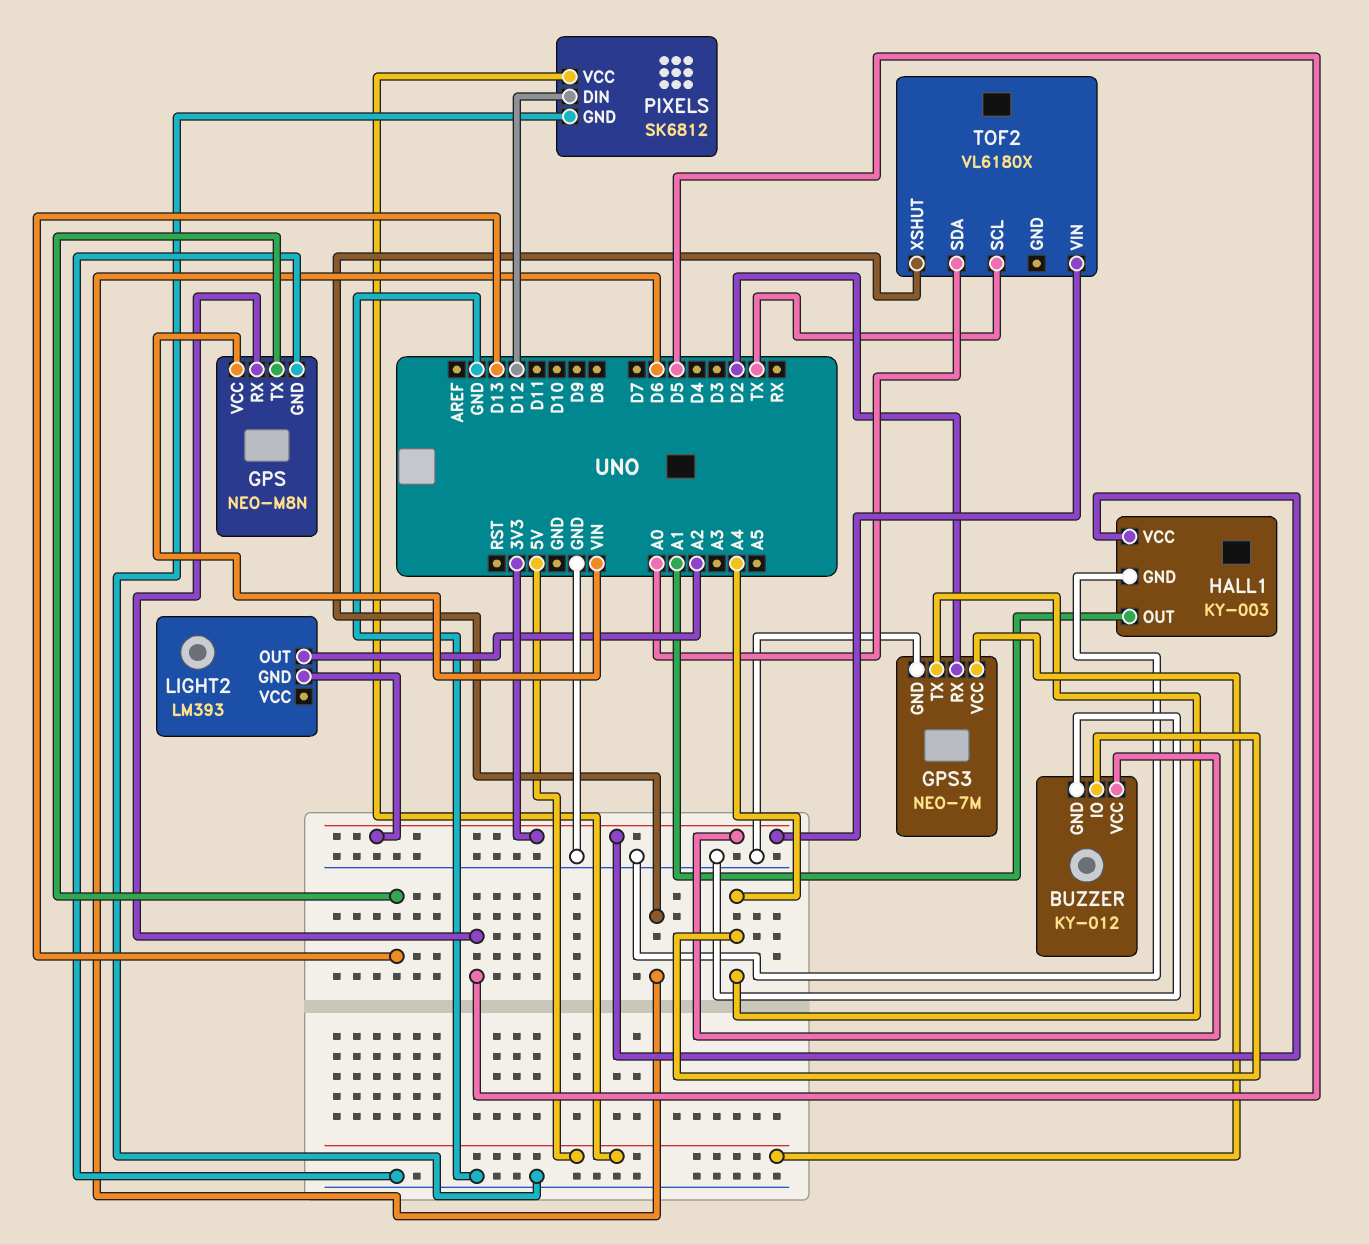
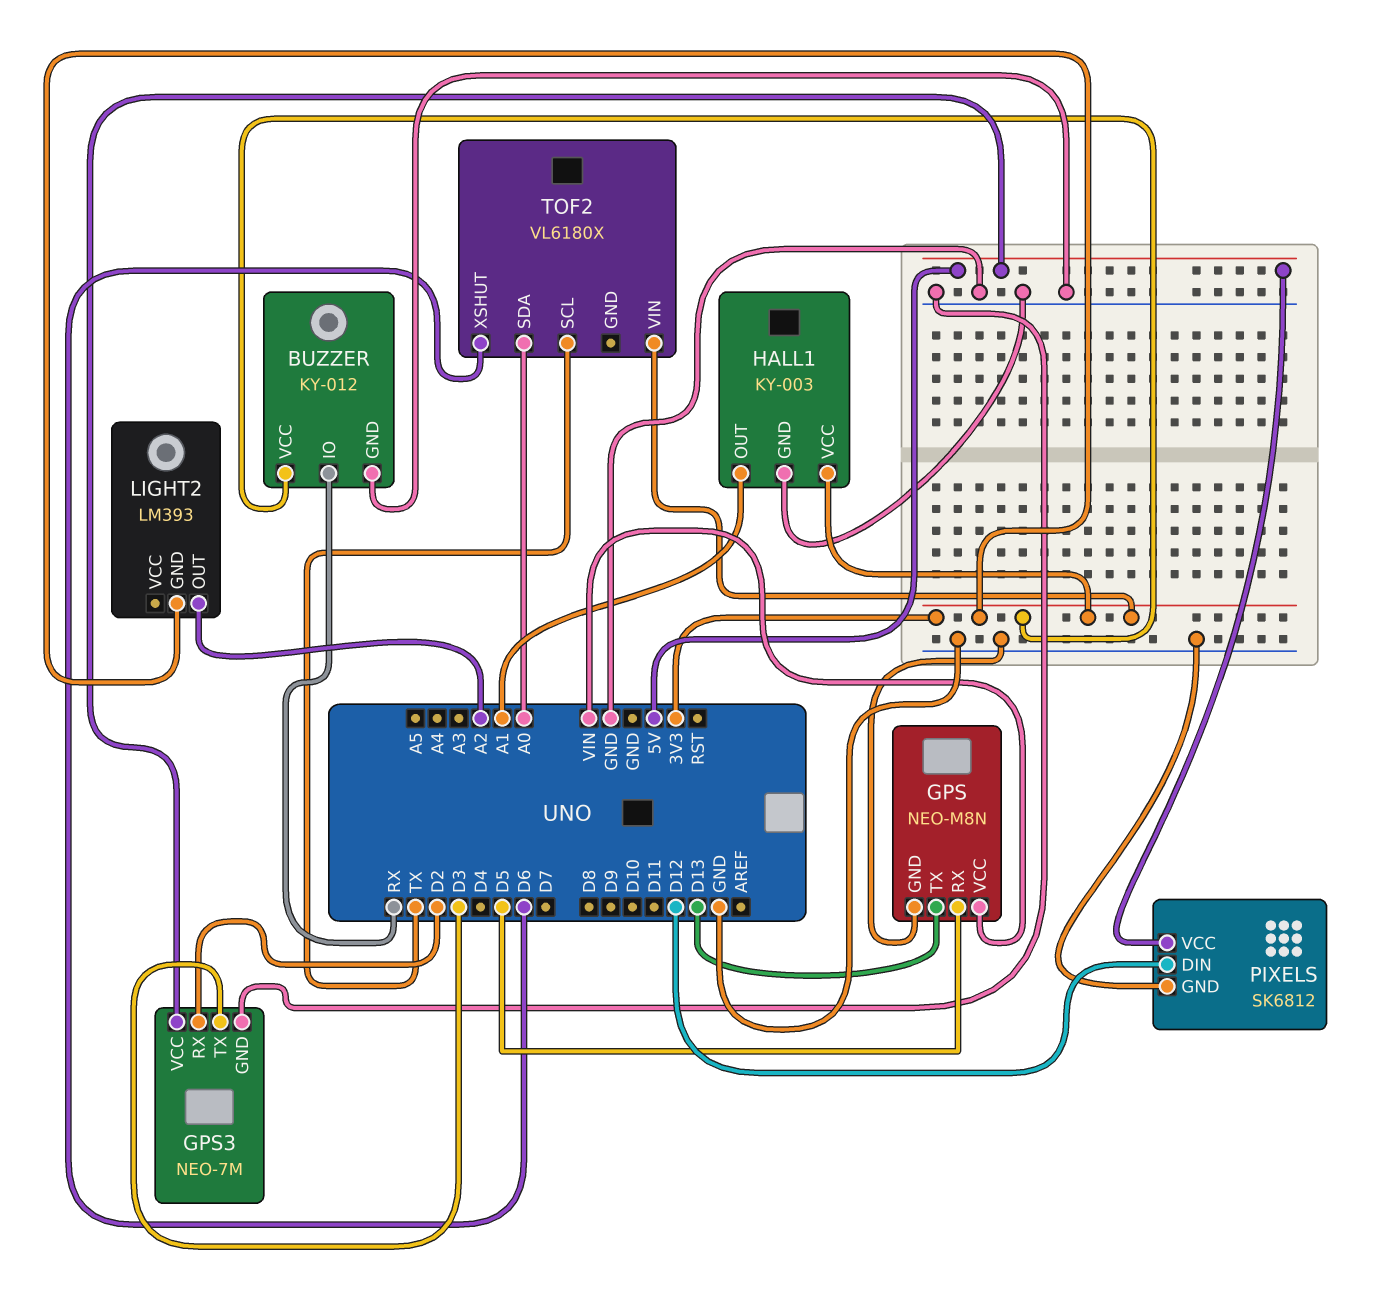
BUZZER pin IO: A4 -> RX
GPS3 pin TX: A4 -> D3

